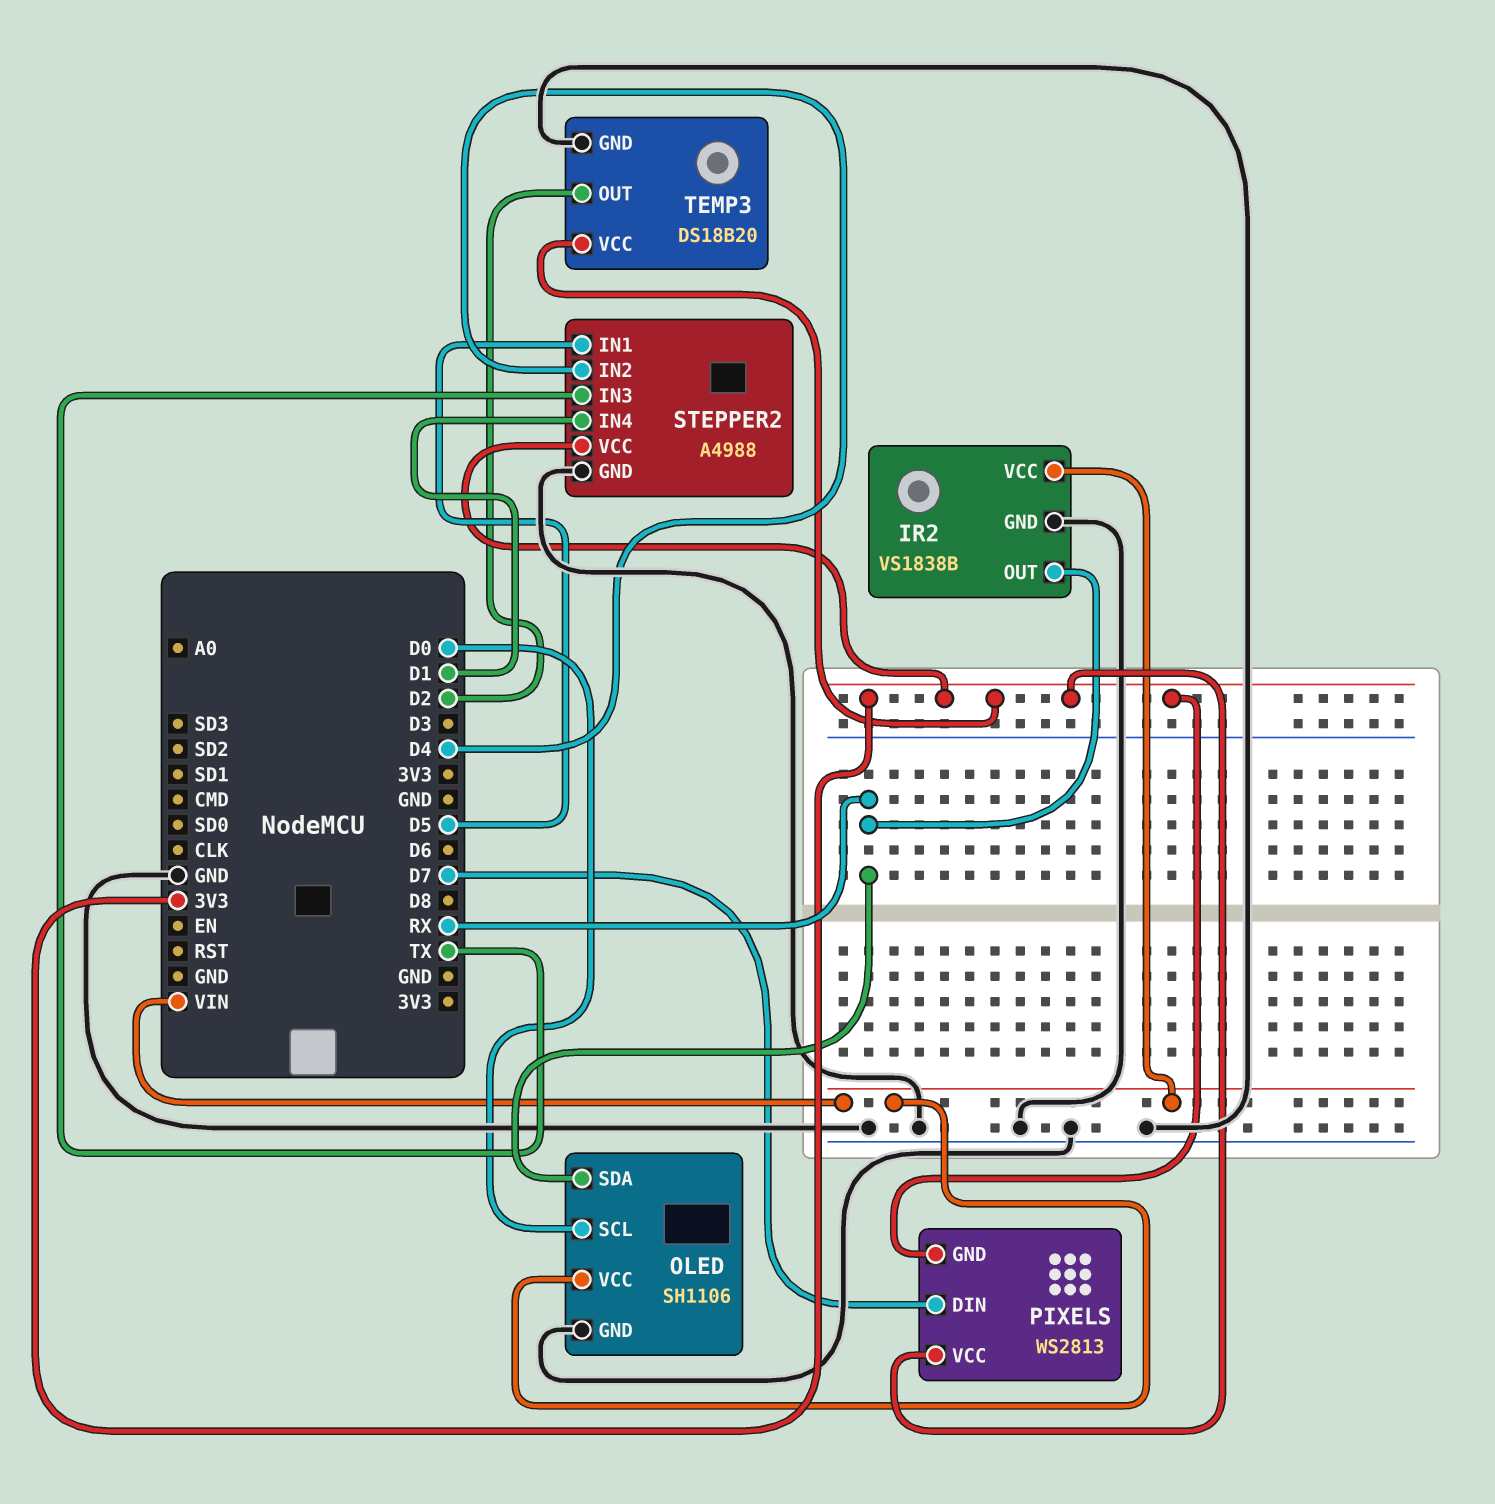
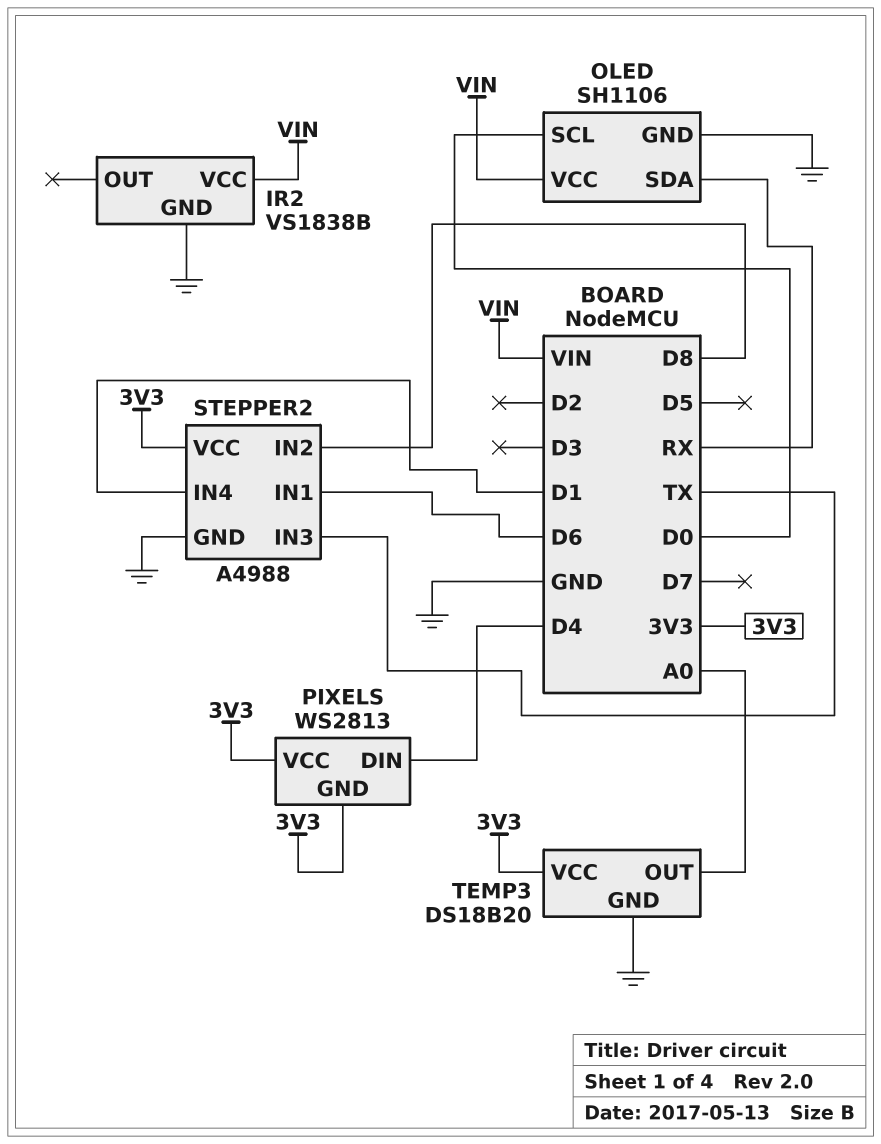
IR2 pin OUT: RX -> none
PIXELS pin DIN: D7 -> D4
STEPPER2 pin IN1: D5 -> D6
STEPPER2 pin IN2: D4 -> D8
TEMP3 pin OUT: D2 -> A0

